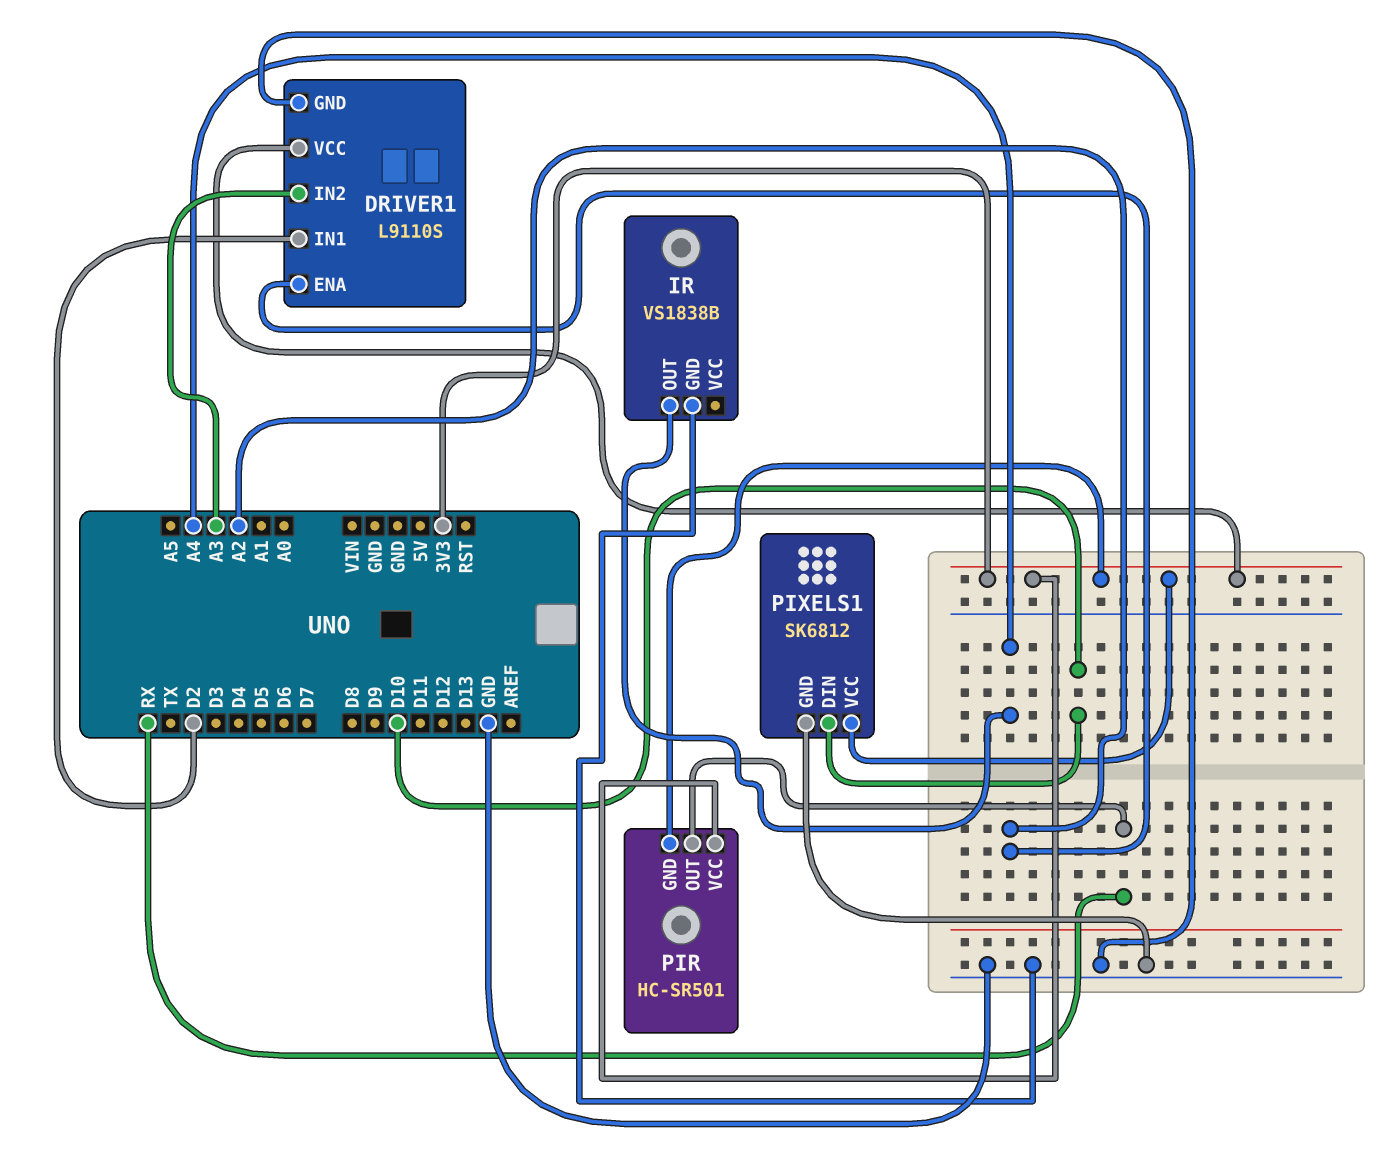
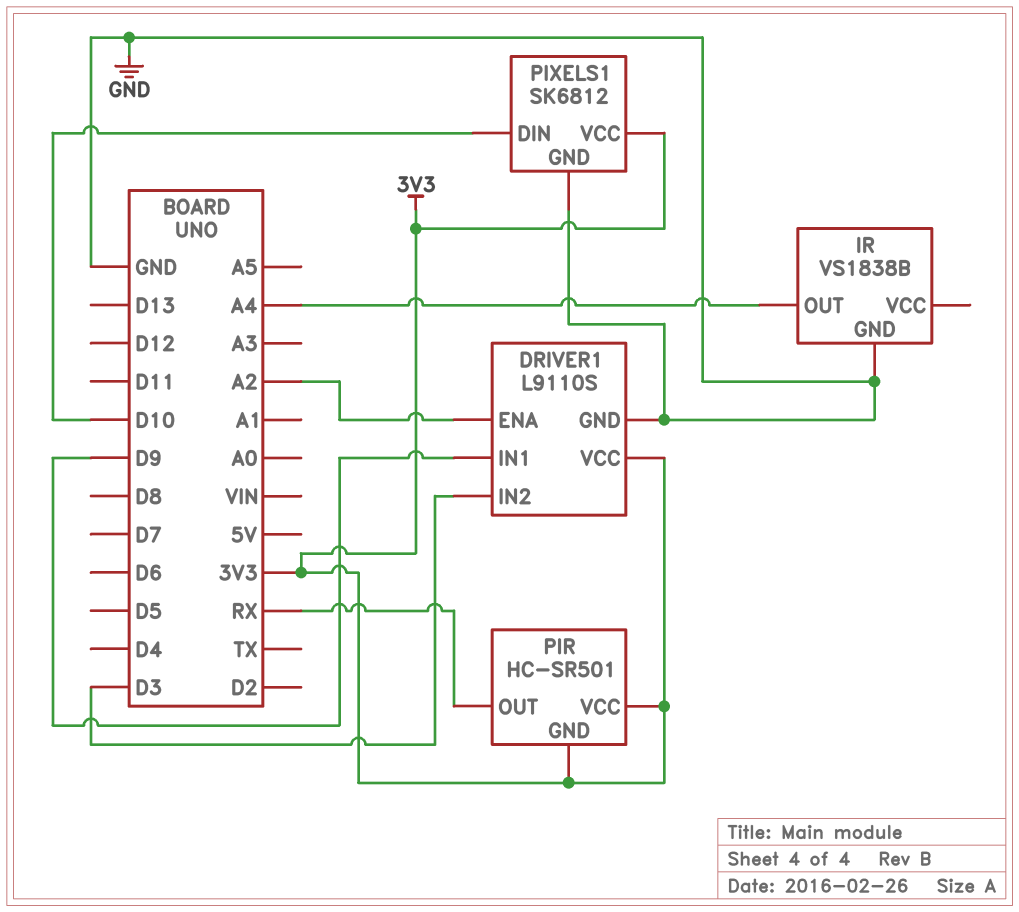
DRIVER1 pin IN1: D2 -> D9
DRIVER1 pin IN2: A3 -> D3

